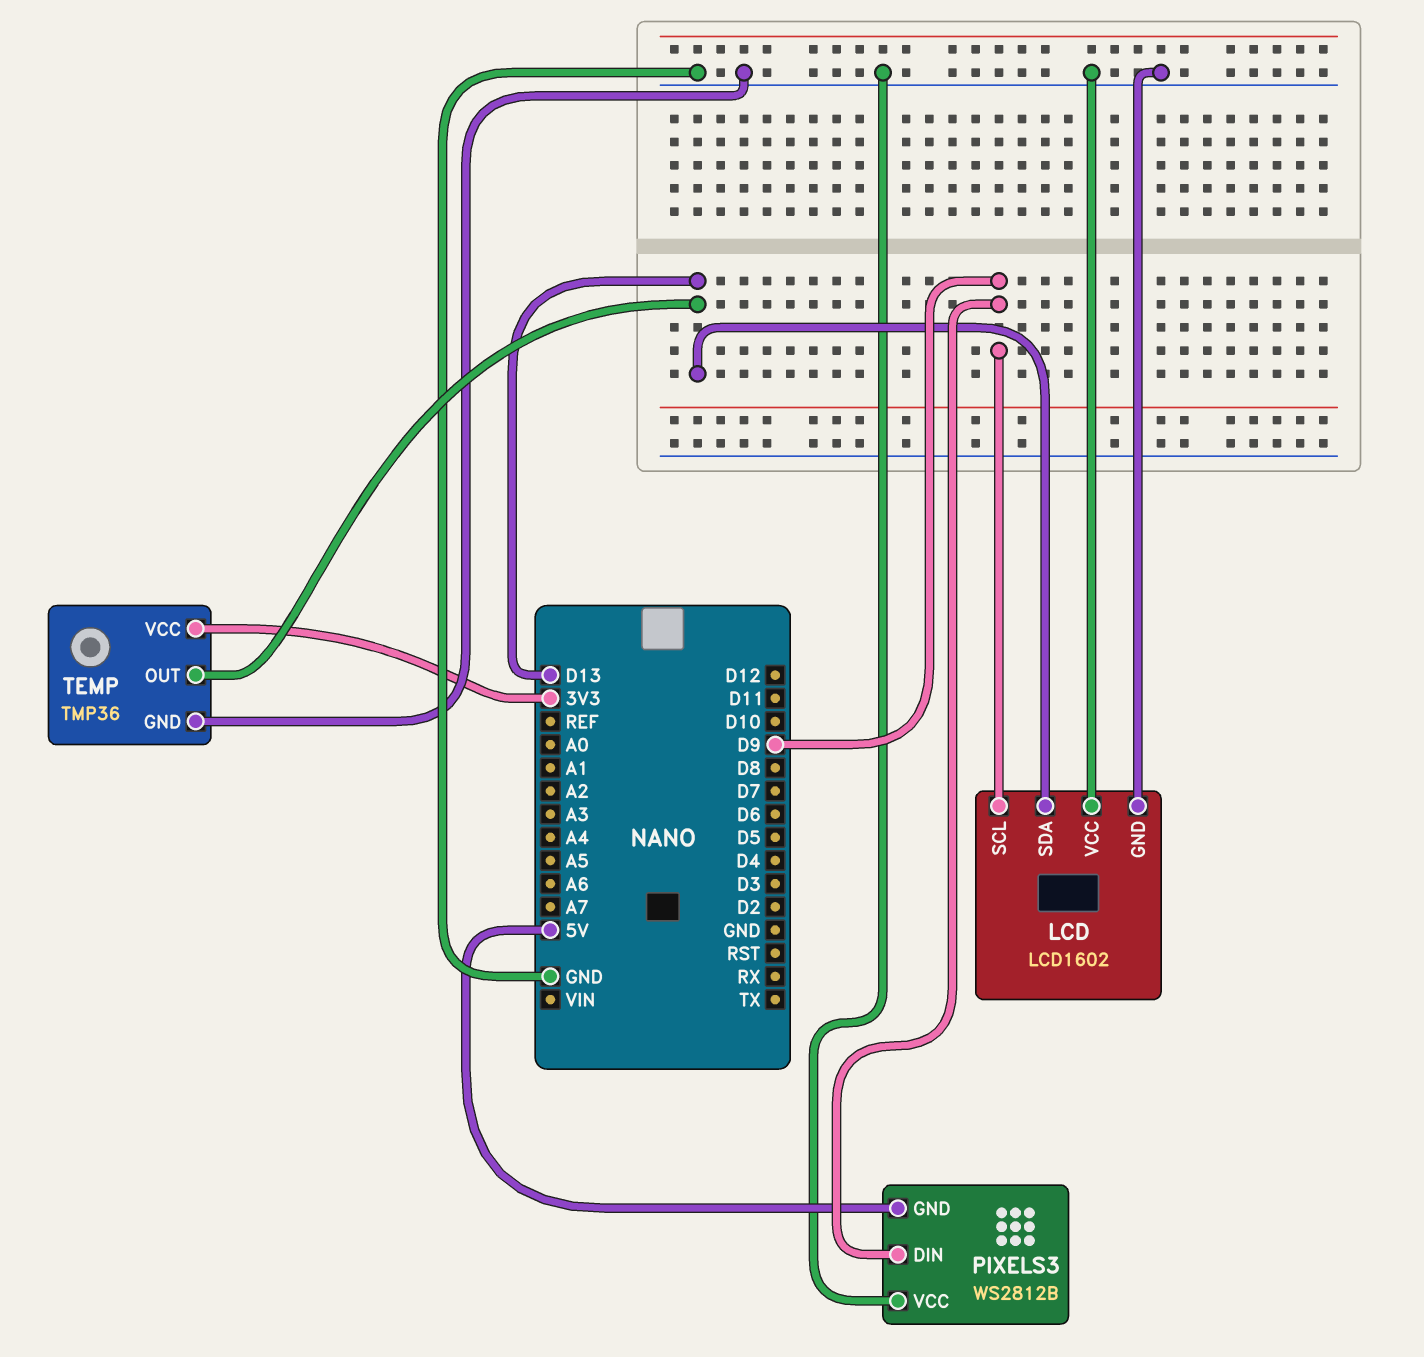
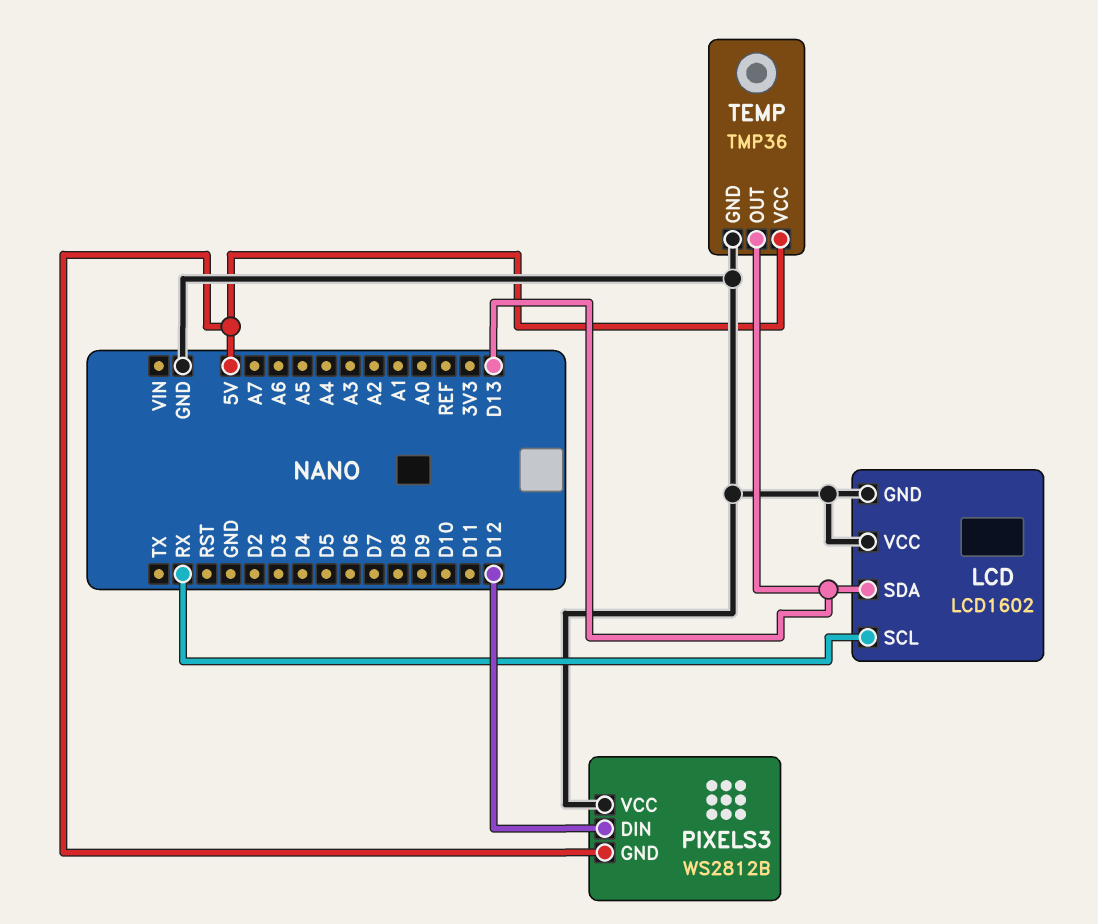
LCD pin SCL: D9 -> RX
PIXELS3 pin DIN: D9 -> D12
TEMP pin VCC: 3V3 -> 5V

